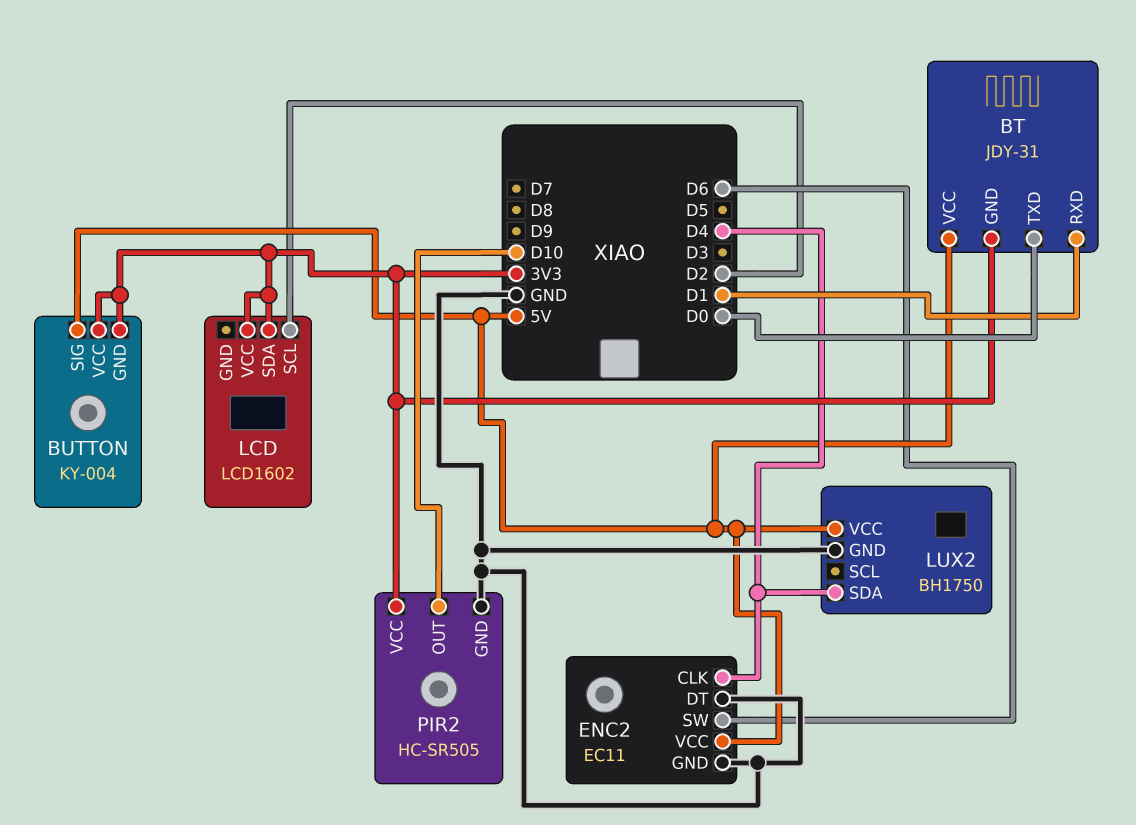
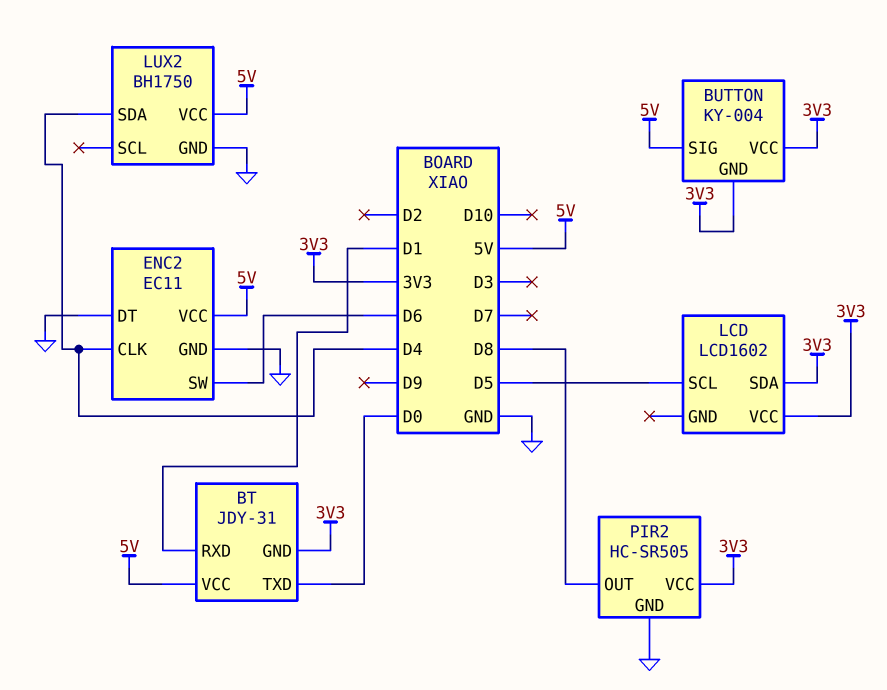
LCD pin SCL: D2 -> D5
PIR2 pin OUT: D10 -> D8

